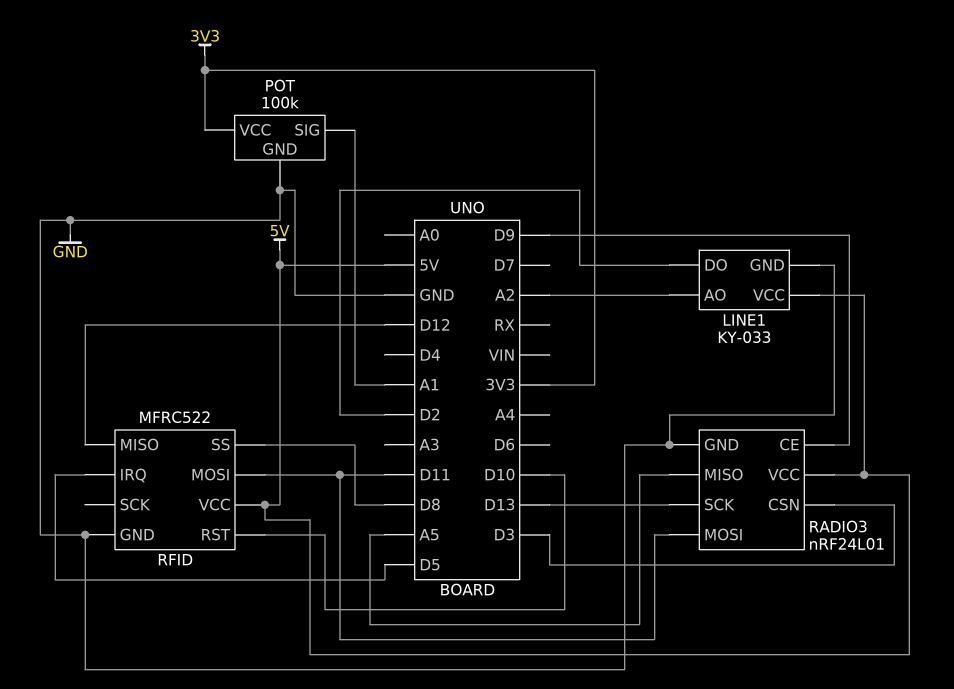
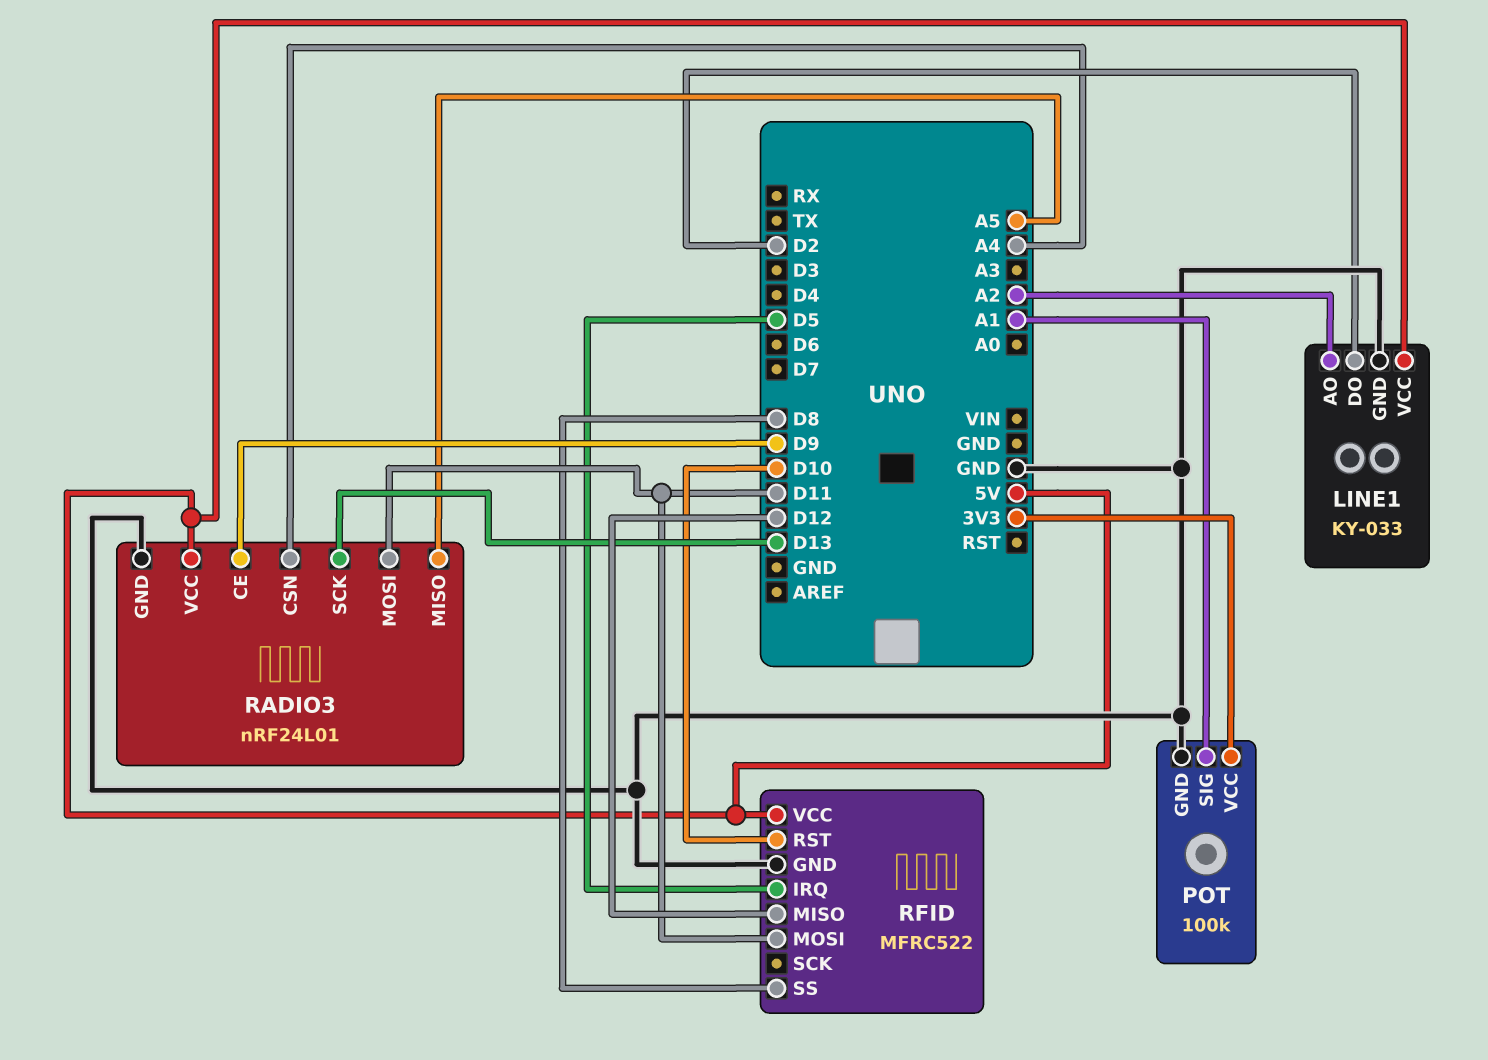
RADIO3 pin CSN: D3 -> A4

